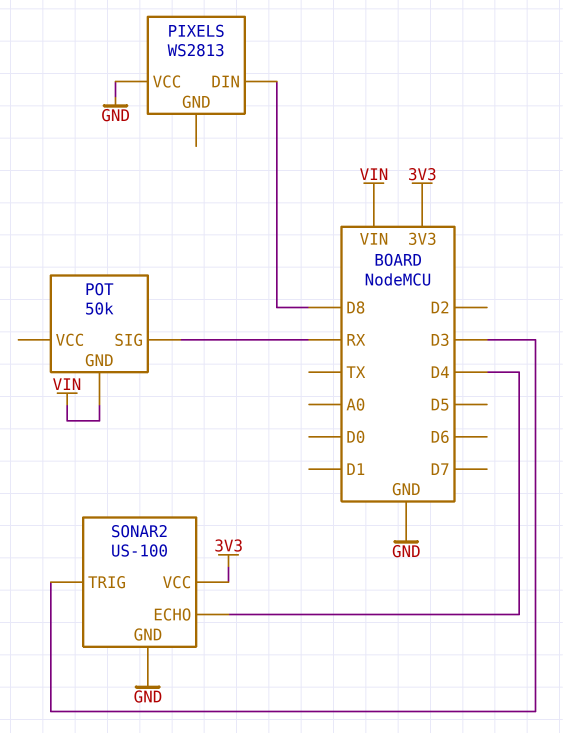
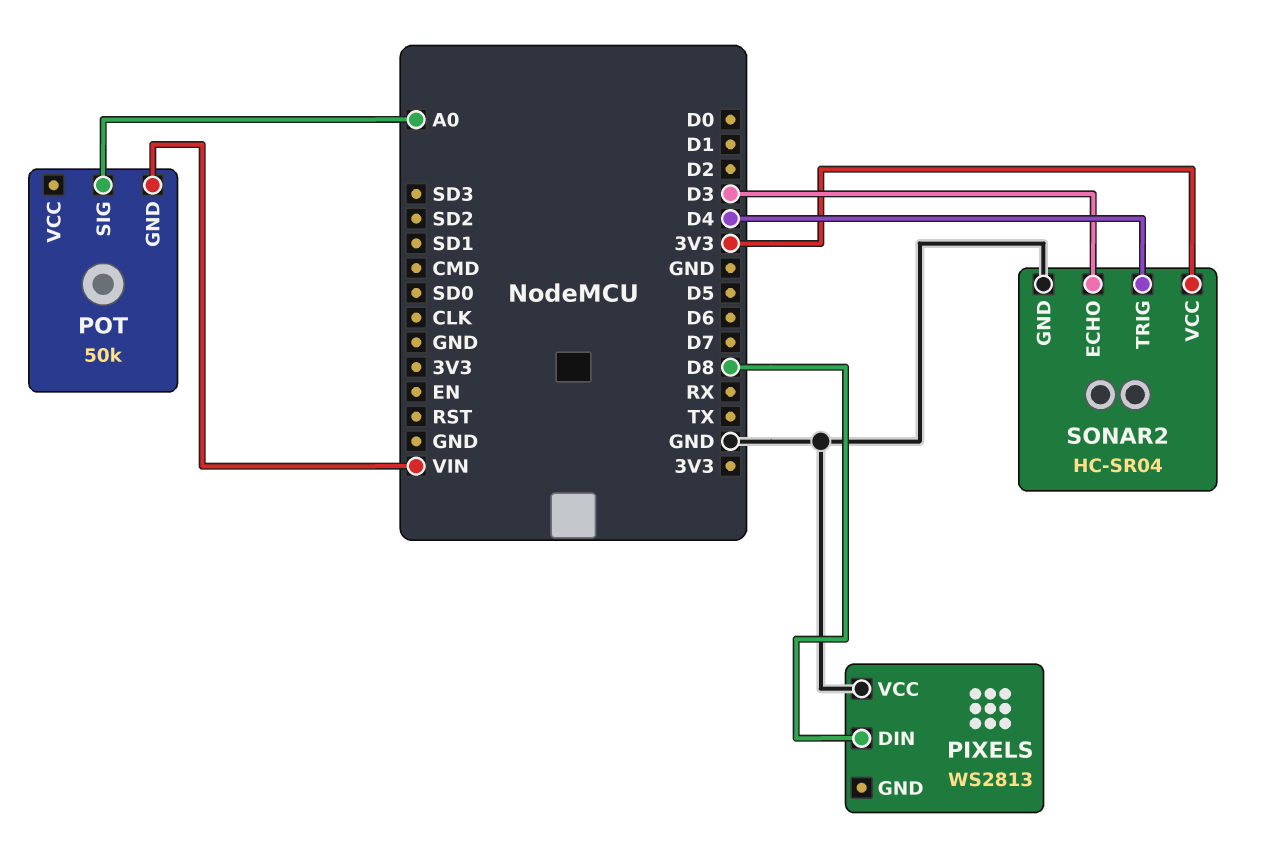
POT pin SIG: RX -> A0
SONAR2: US-100 -> HC-SR04
SONAR2 pin ECHO: D4 -> D3
SONAR2 pin TRIG: D3 -> D4

